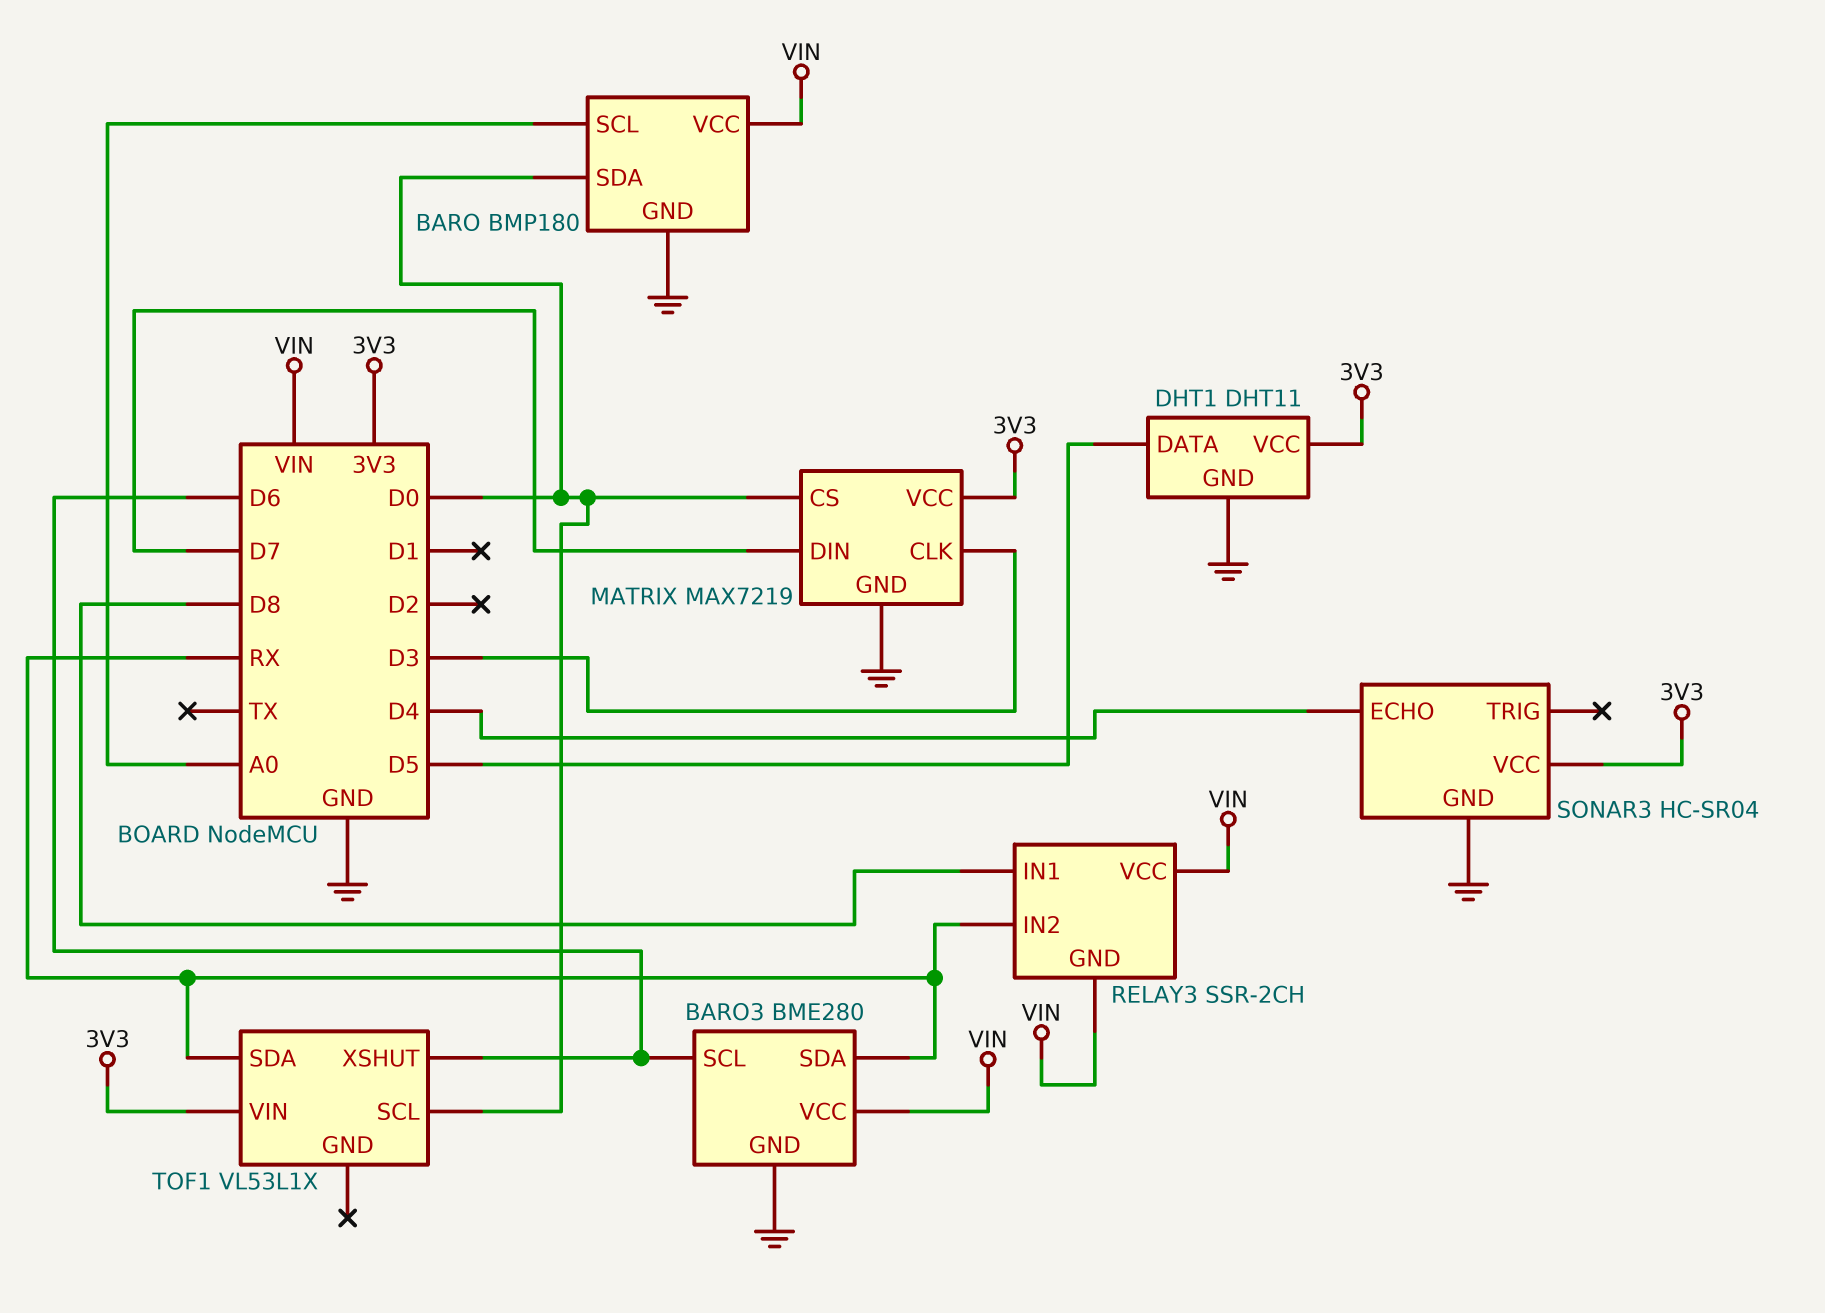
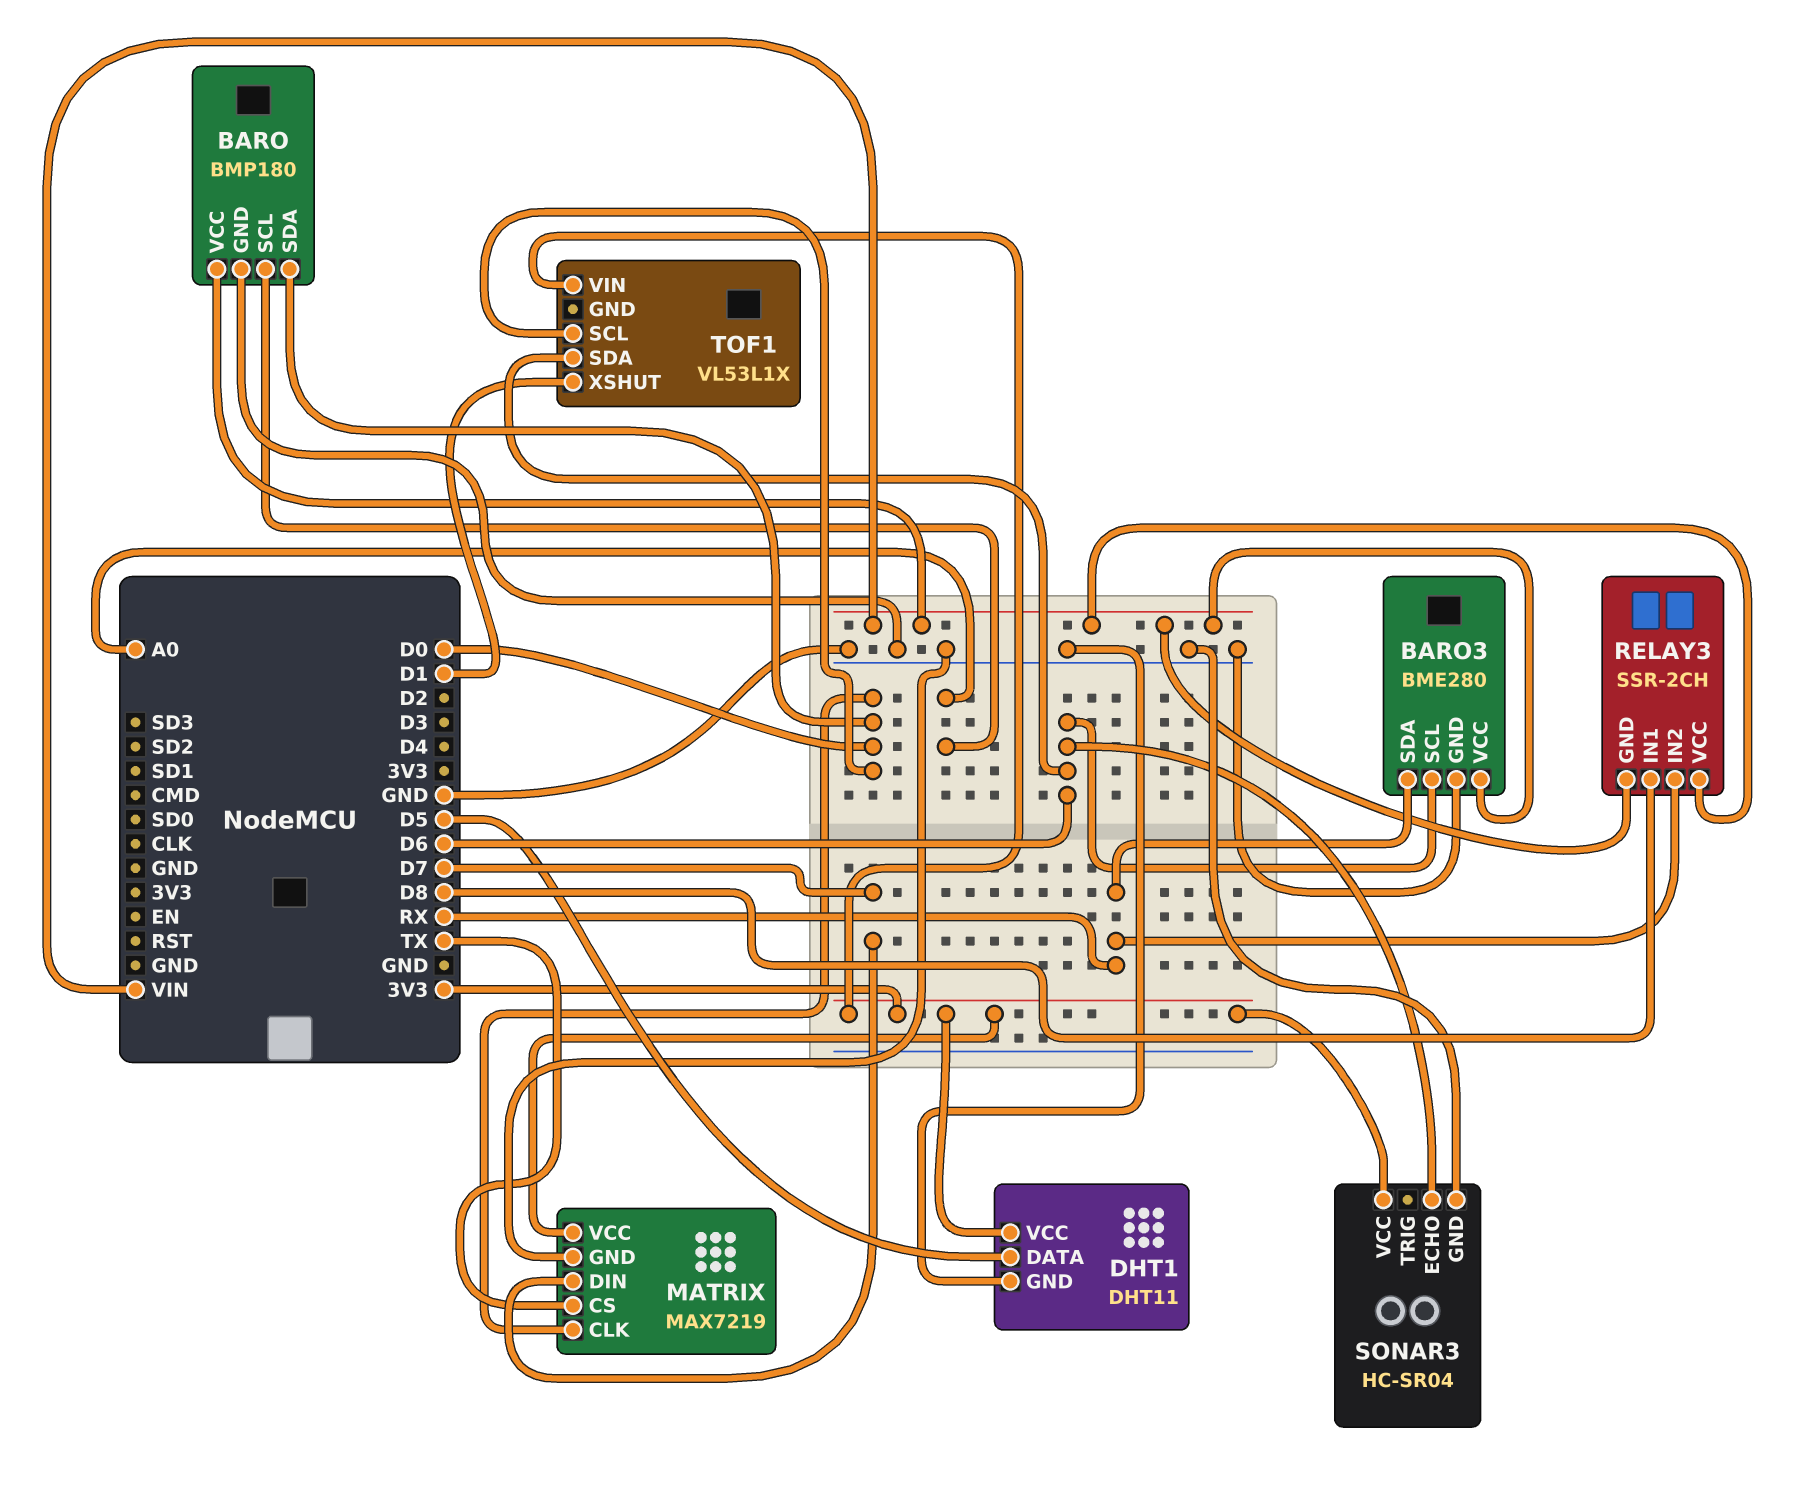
MATRIX pin CLK: D3 -> D0
MATRIX pin CS: D0 -> TX
SONAR3 pin ECHO: D4 -> D6
TOF1 pin SDA: RX -> D6
TOF1 pin XSHUT: D6 -> D1

